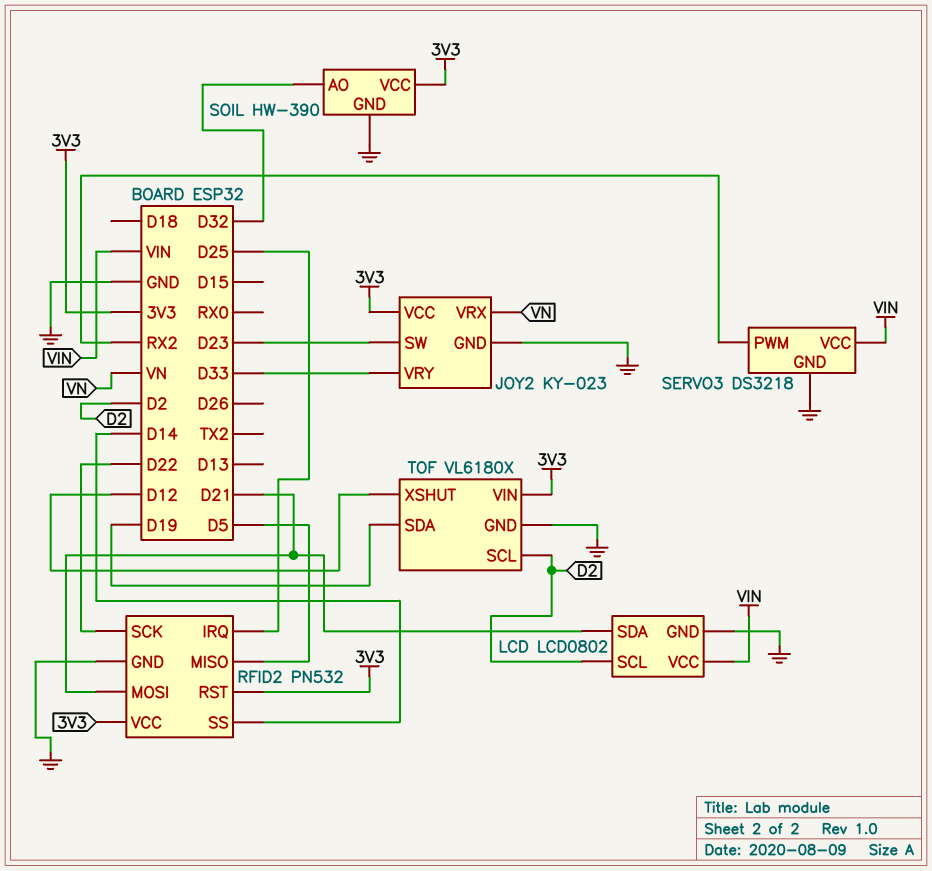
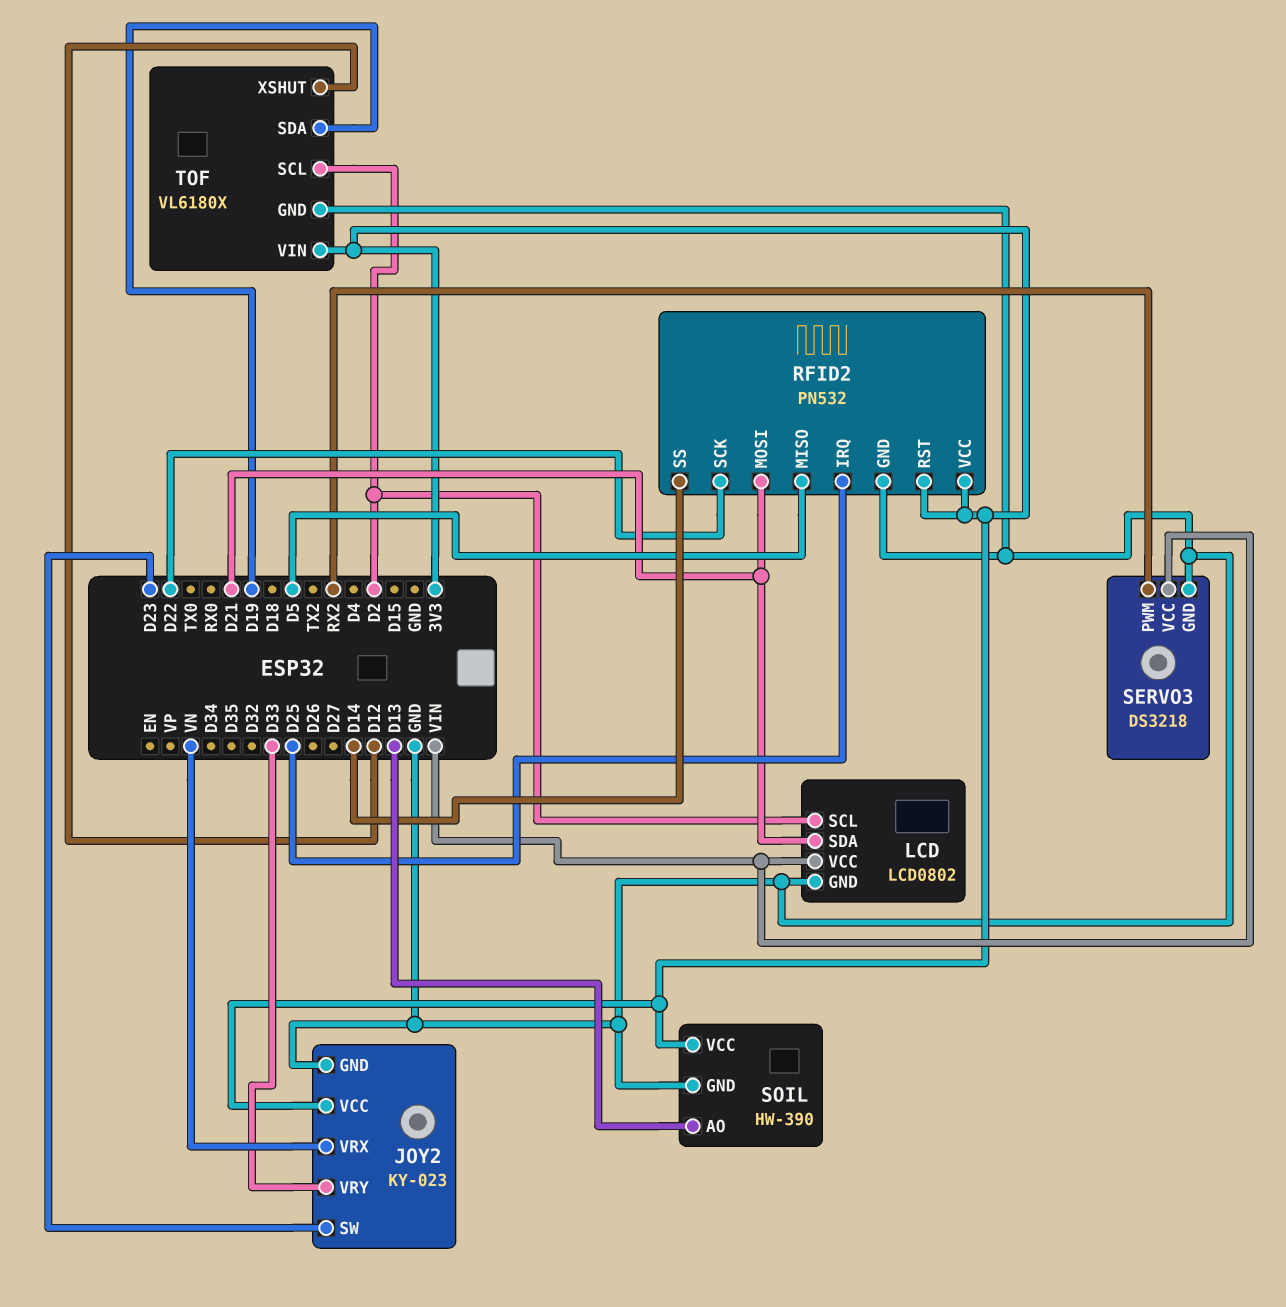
SOIL pin AO: D32 -> D13

